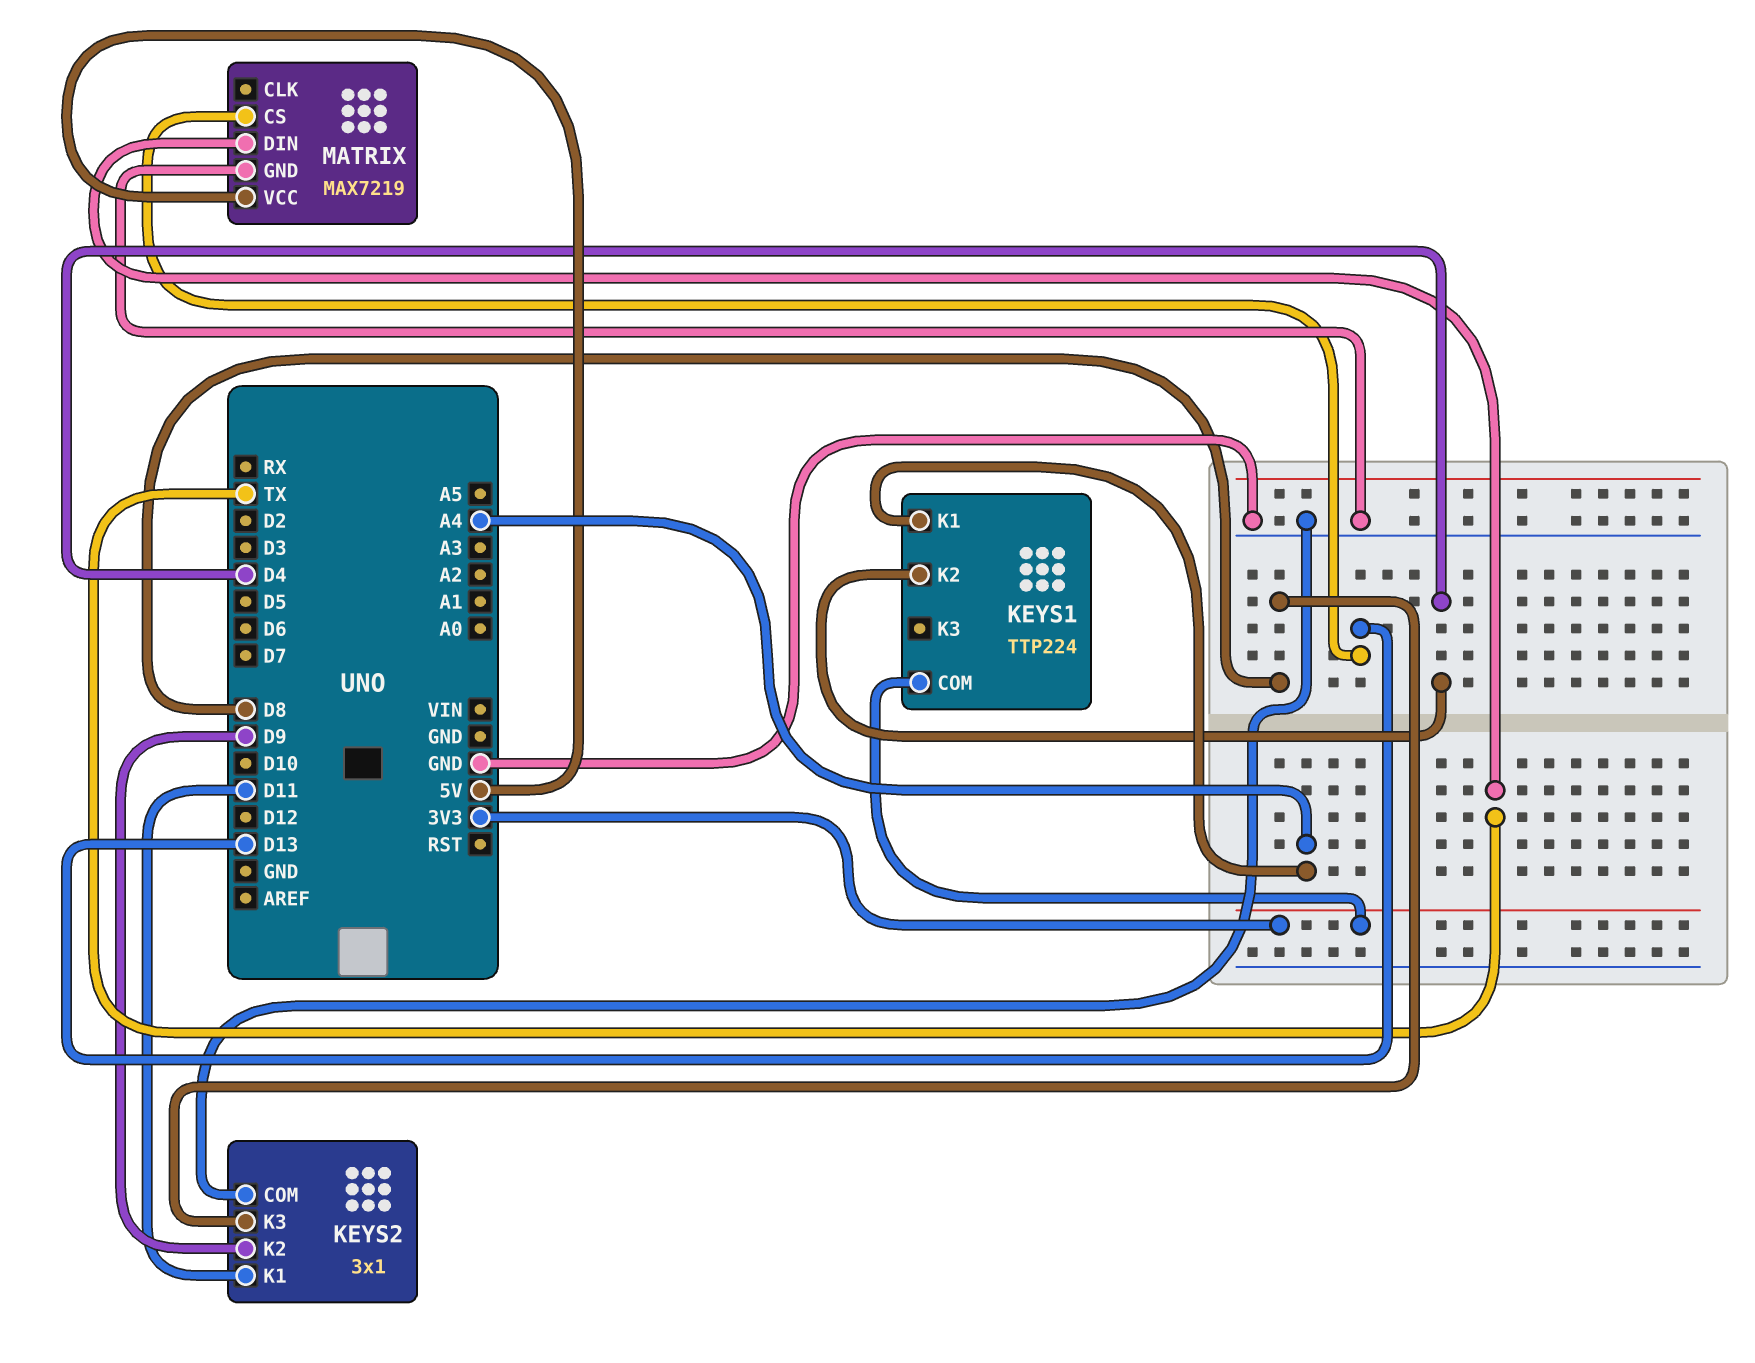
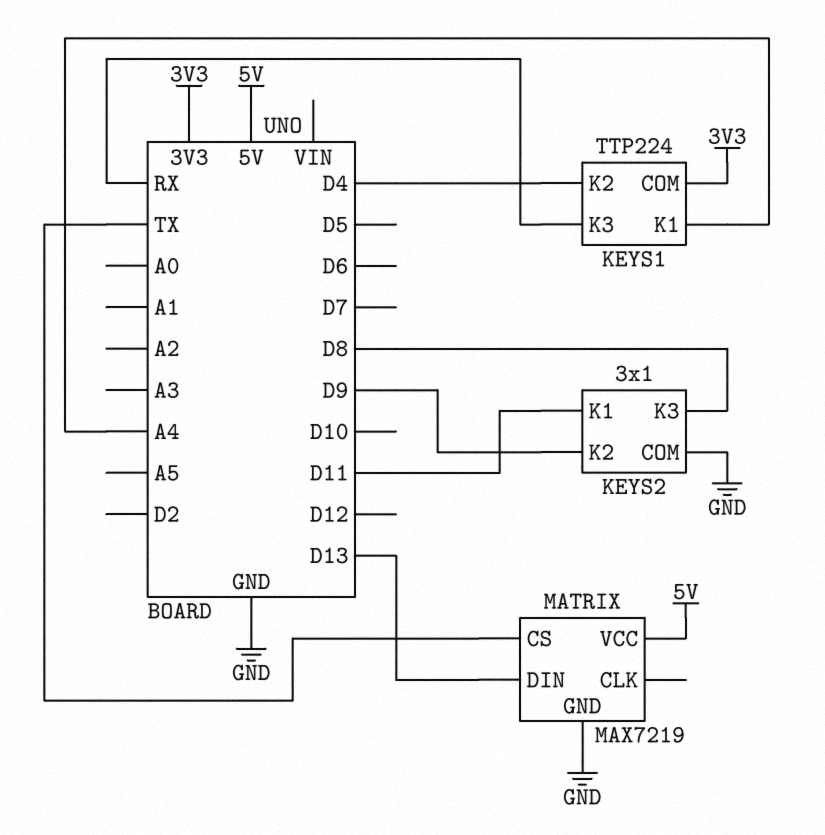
KEYS1 pin K3: none -> RX
MATRIX pin CS: D13 -> TX
MATRIX pin DIN: TX -> D13

